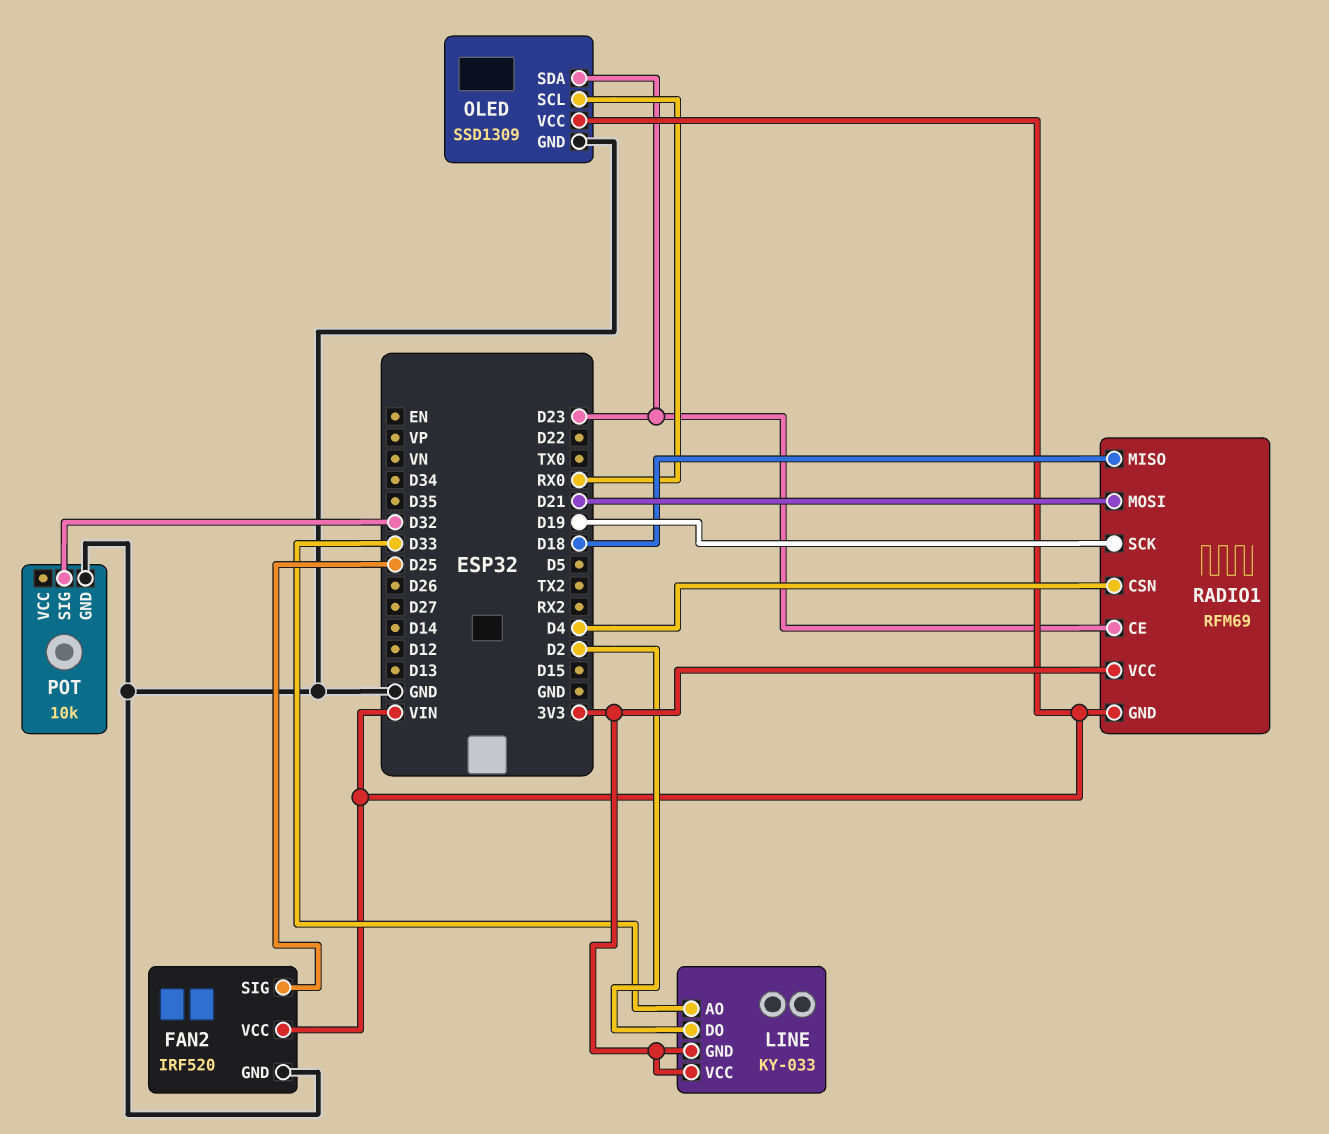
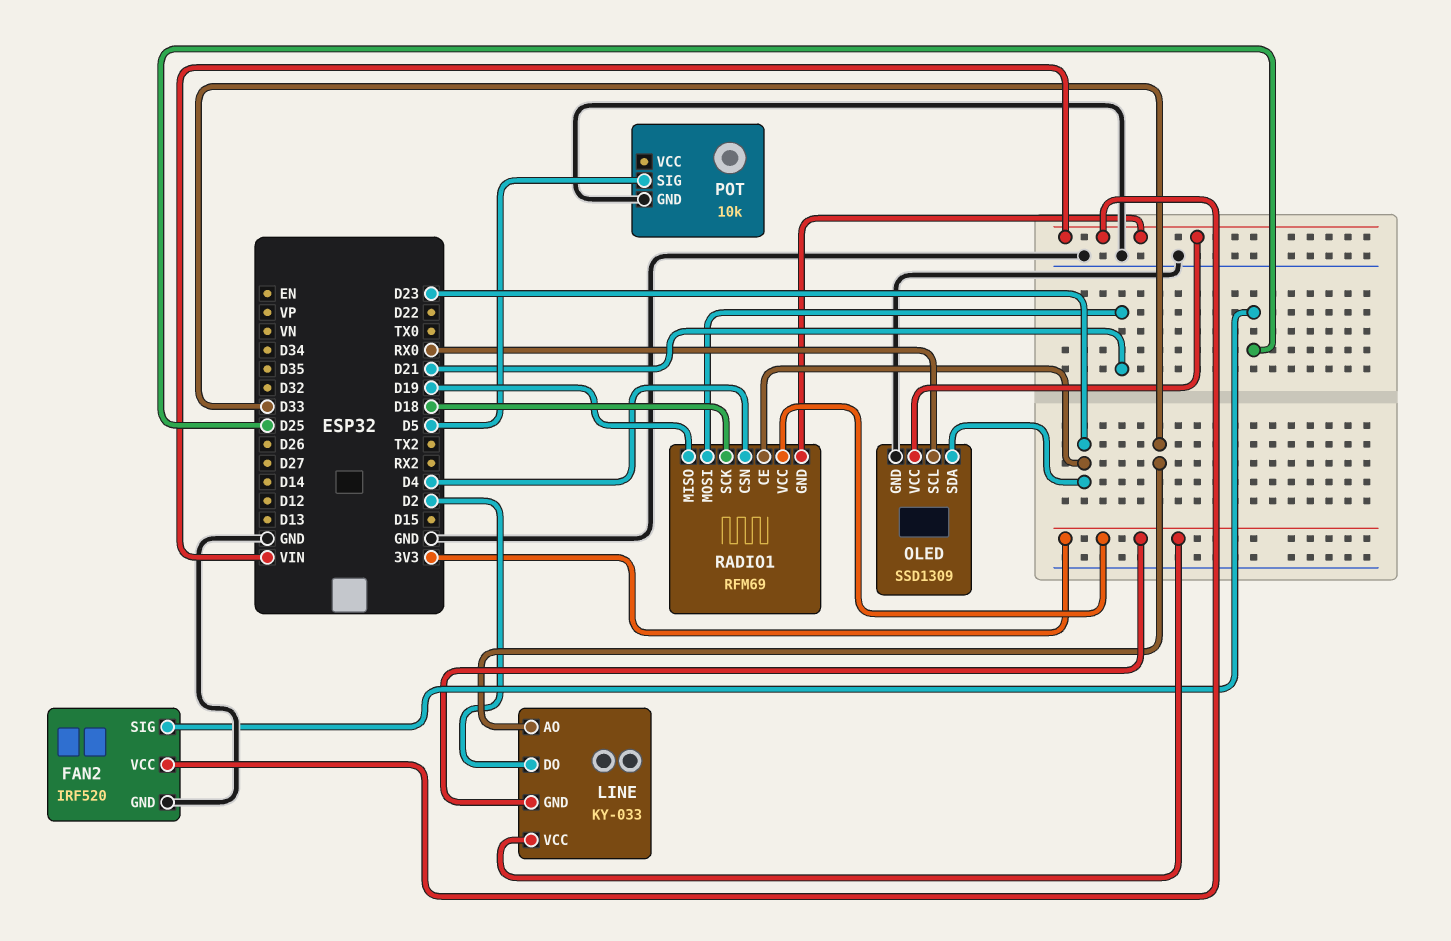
POT pin SIG: D32 -> D5
RADIO1 pin MISO: D18 -> D19
RADIO1 pin SCK: D19 -> D18

